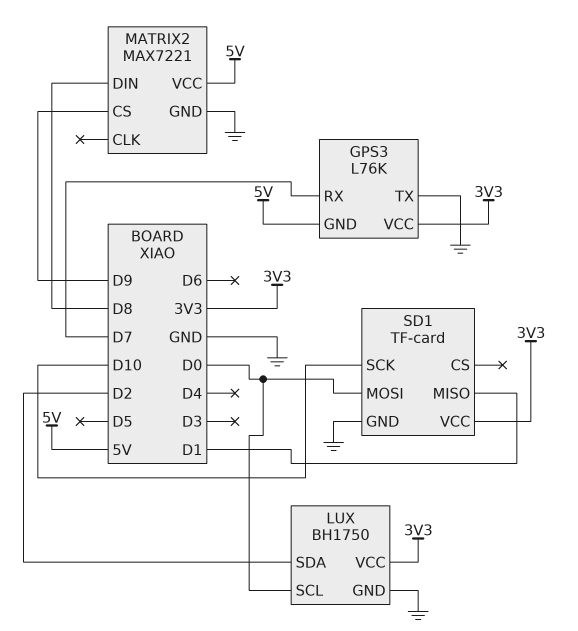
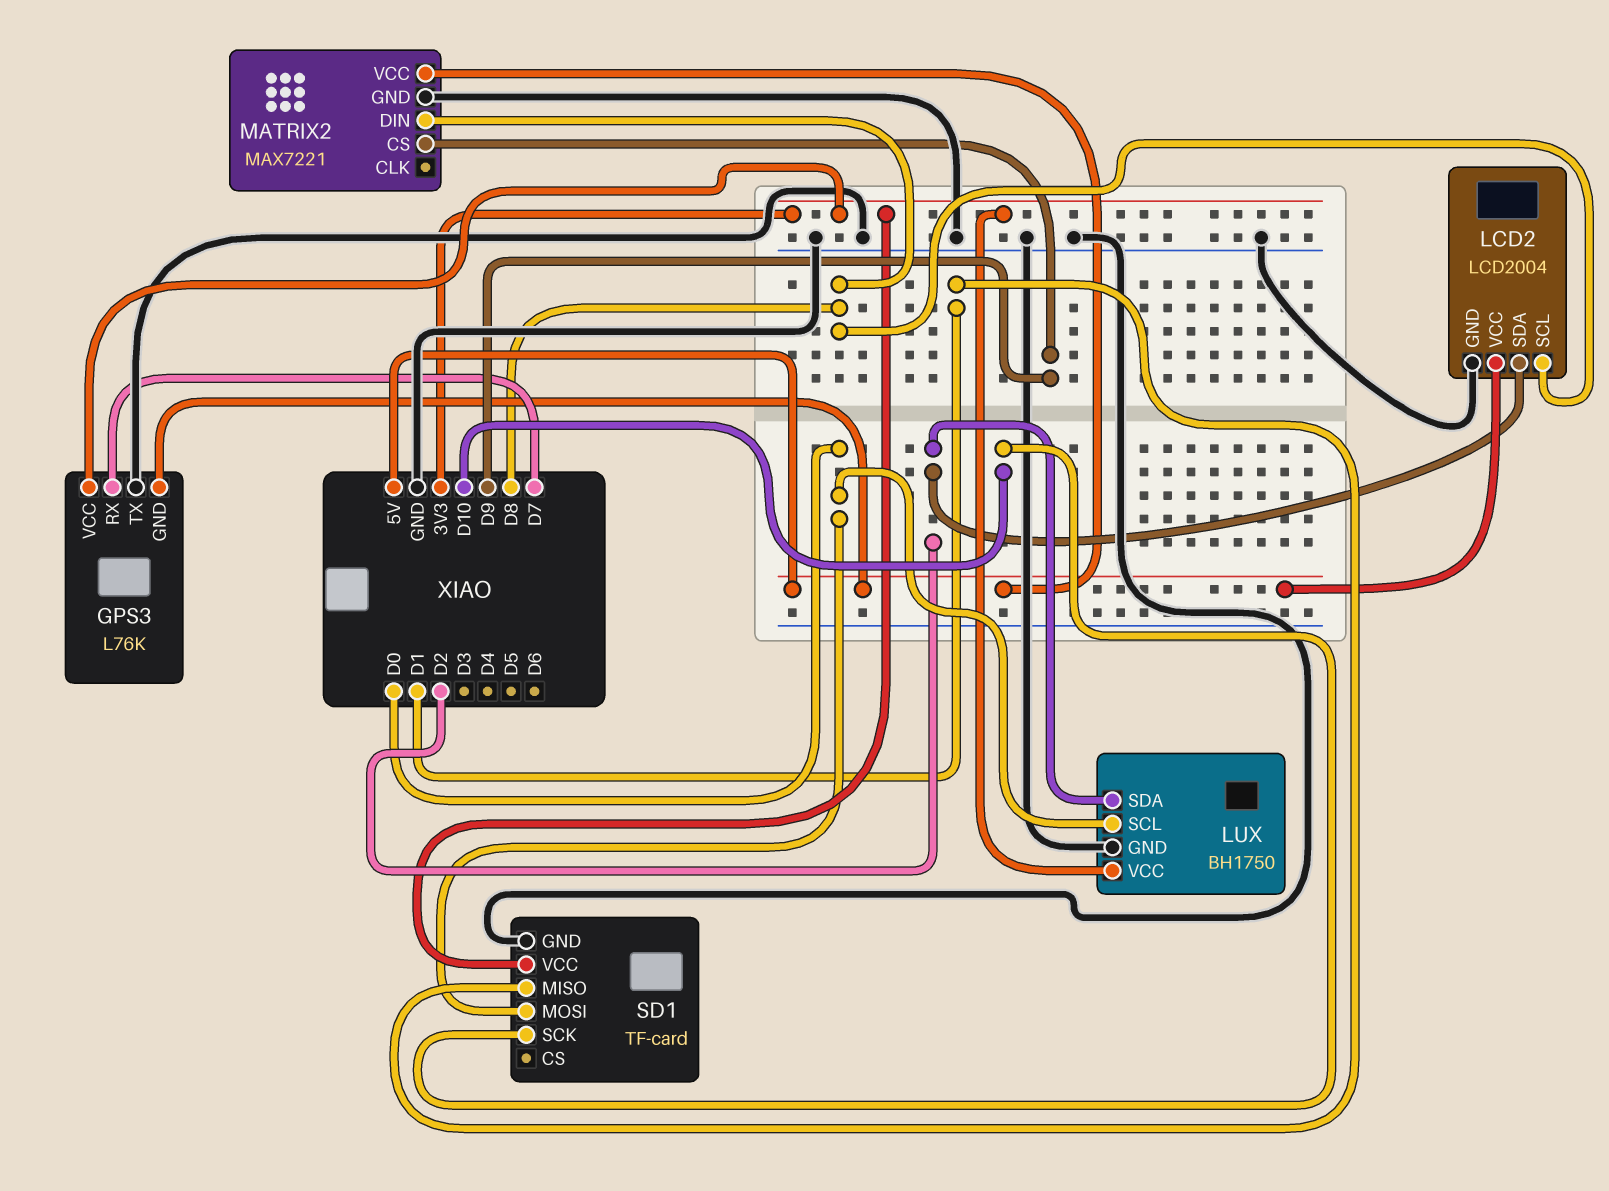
LCD2: none -> LCD2004
LCD2 pin GND: none -> GND
LCD2 pin SCL: none -> D8
LCD2 pin SDA: none -> D2
LCD2 pin VCC: none -> 5V

